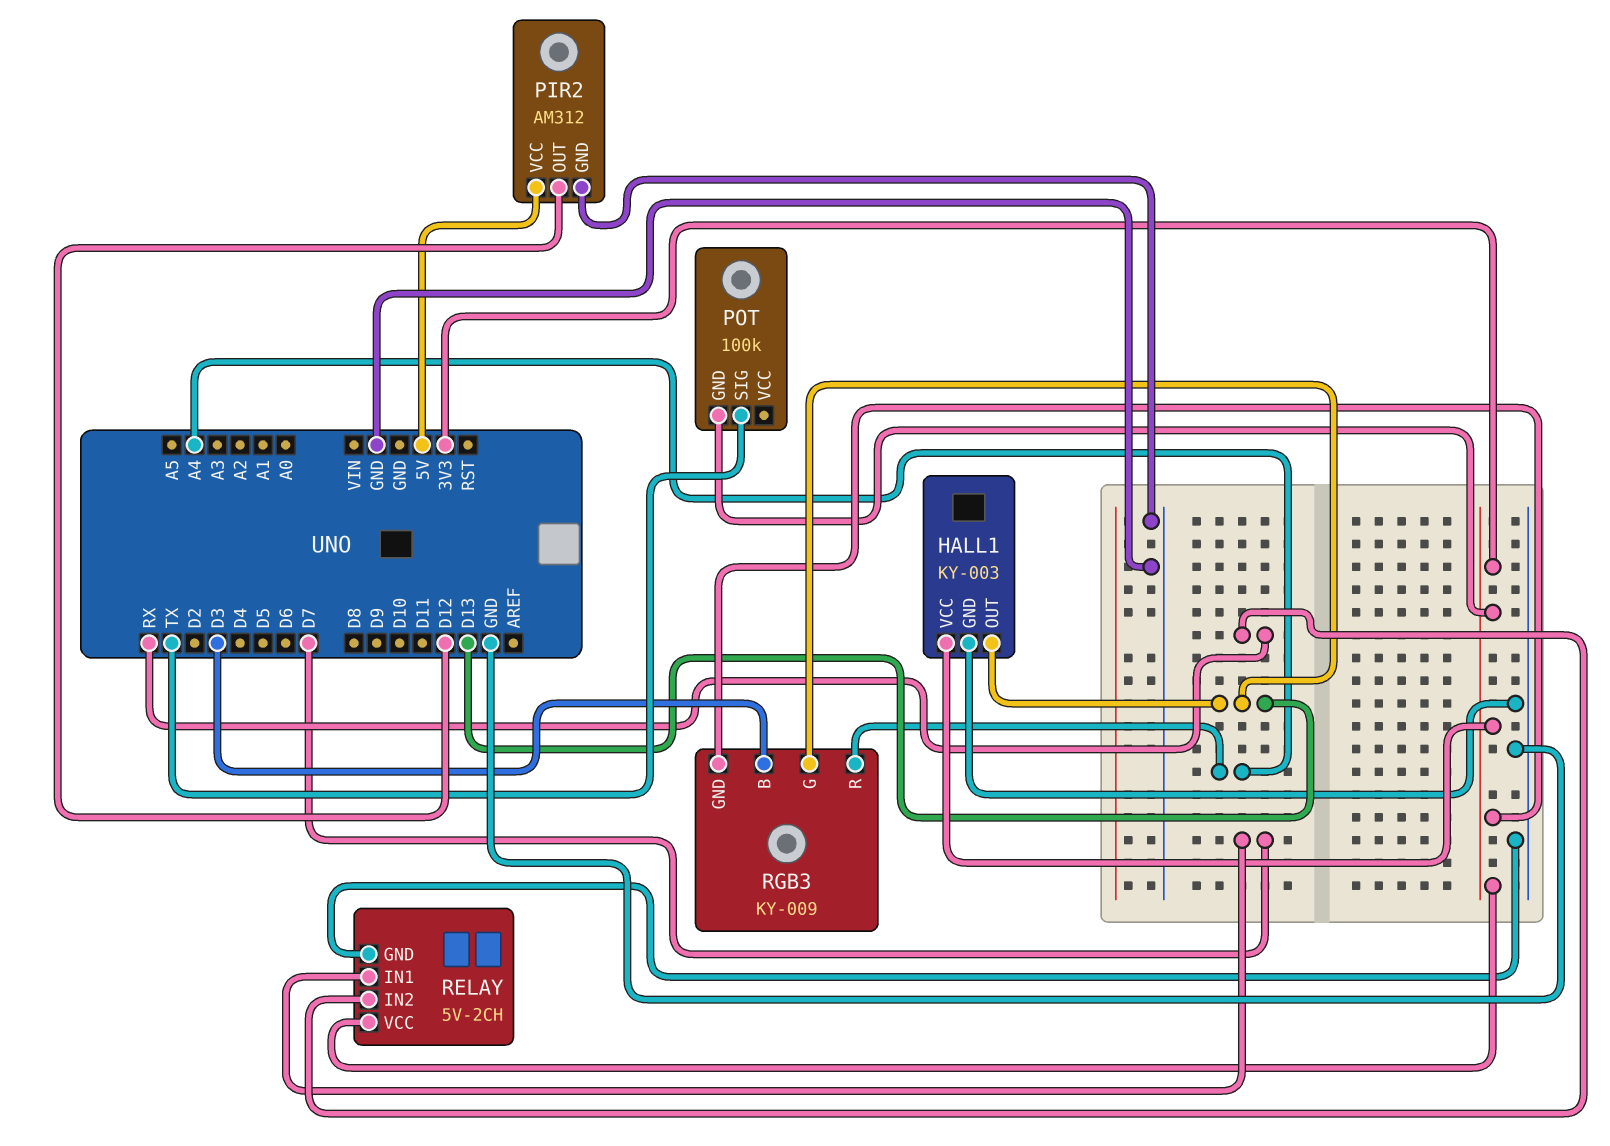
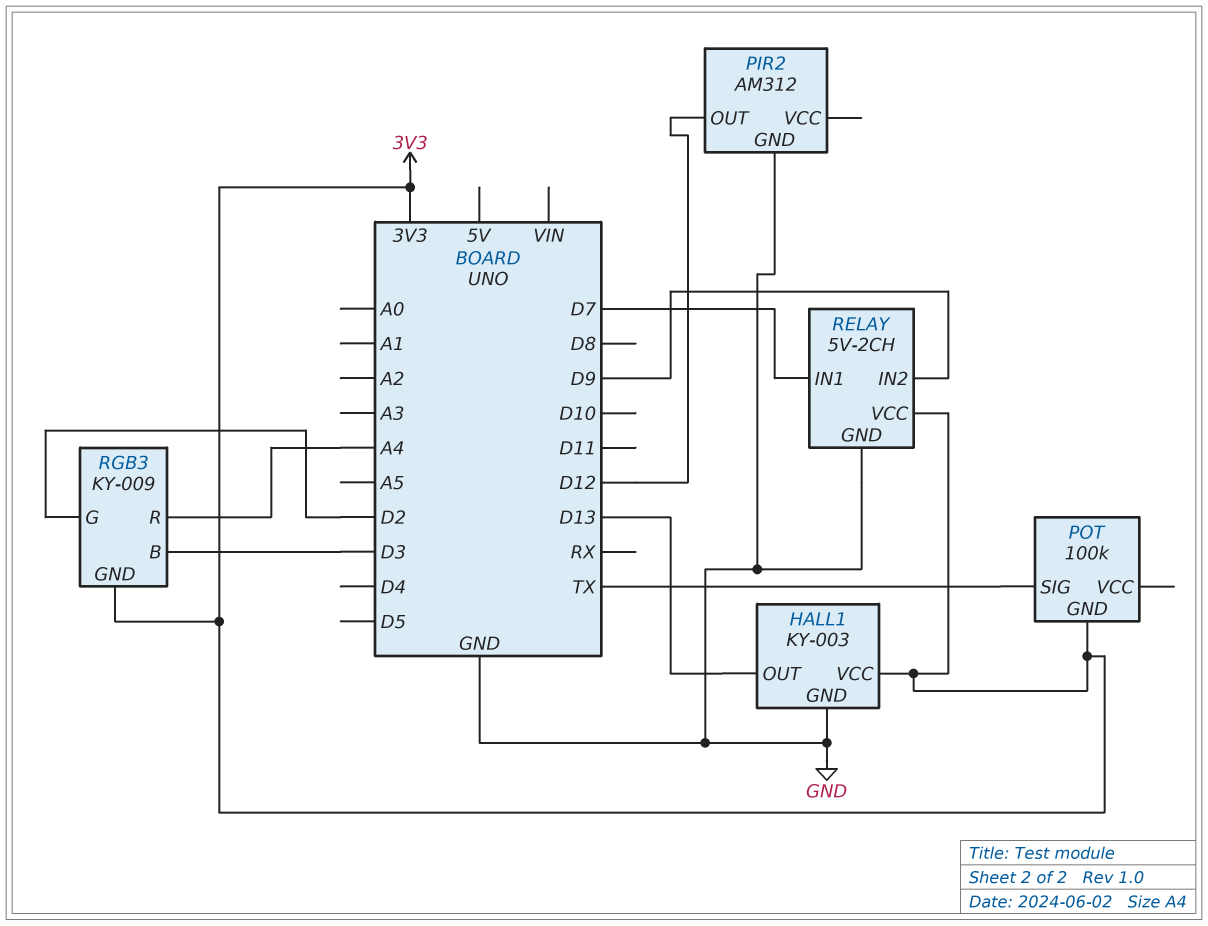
PIR2 pin VCC: 5V -> none
RELAY pin IN2: RX -> D9
RGB3 pin G: D13 -> D2

